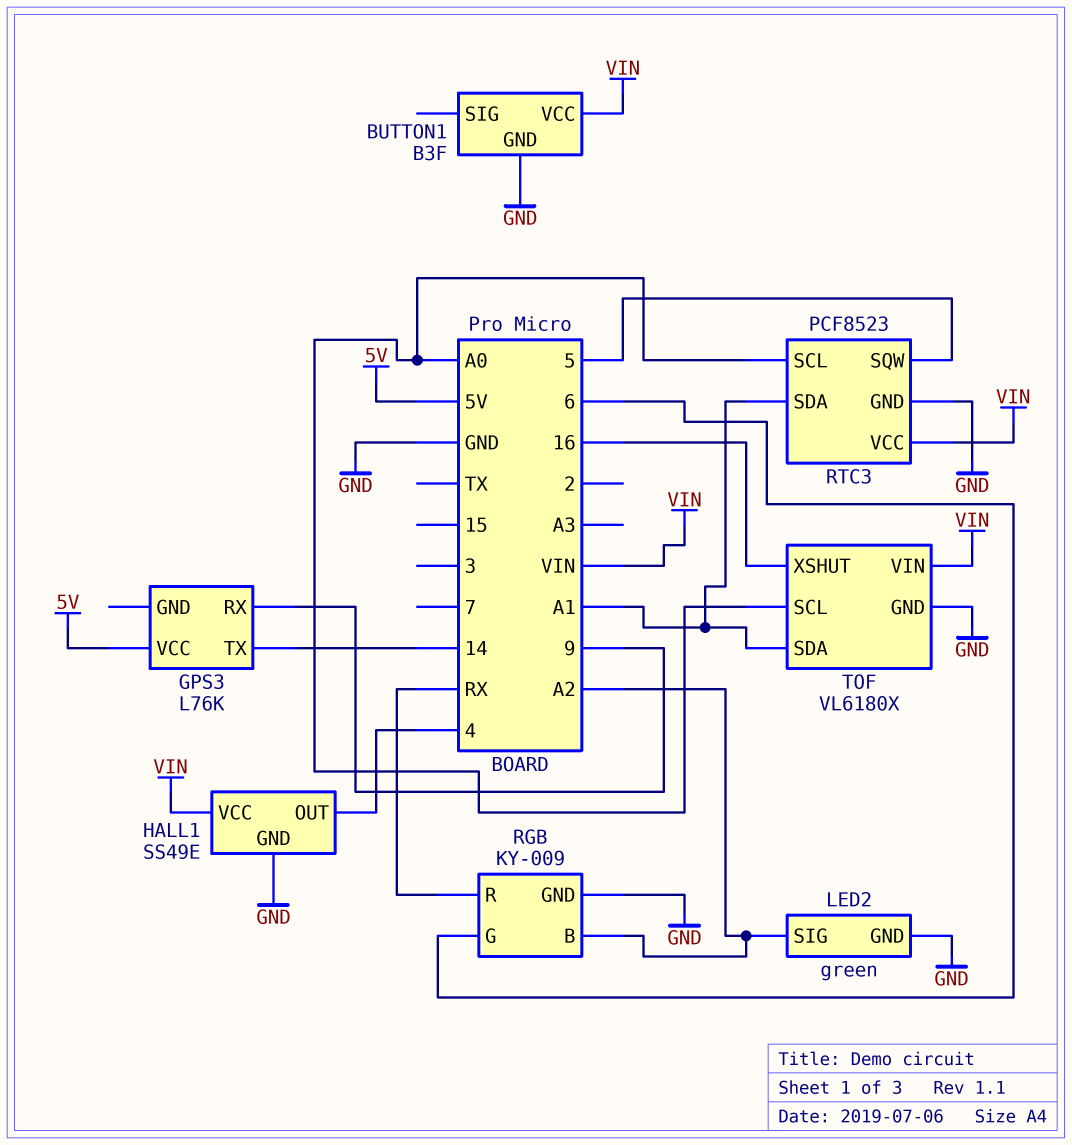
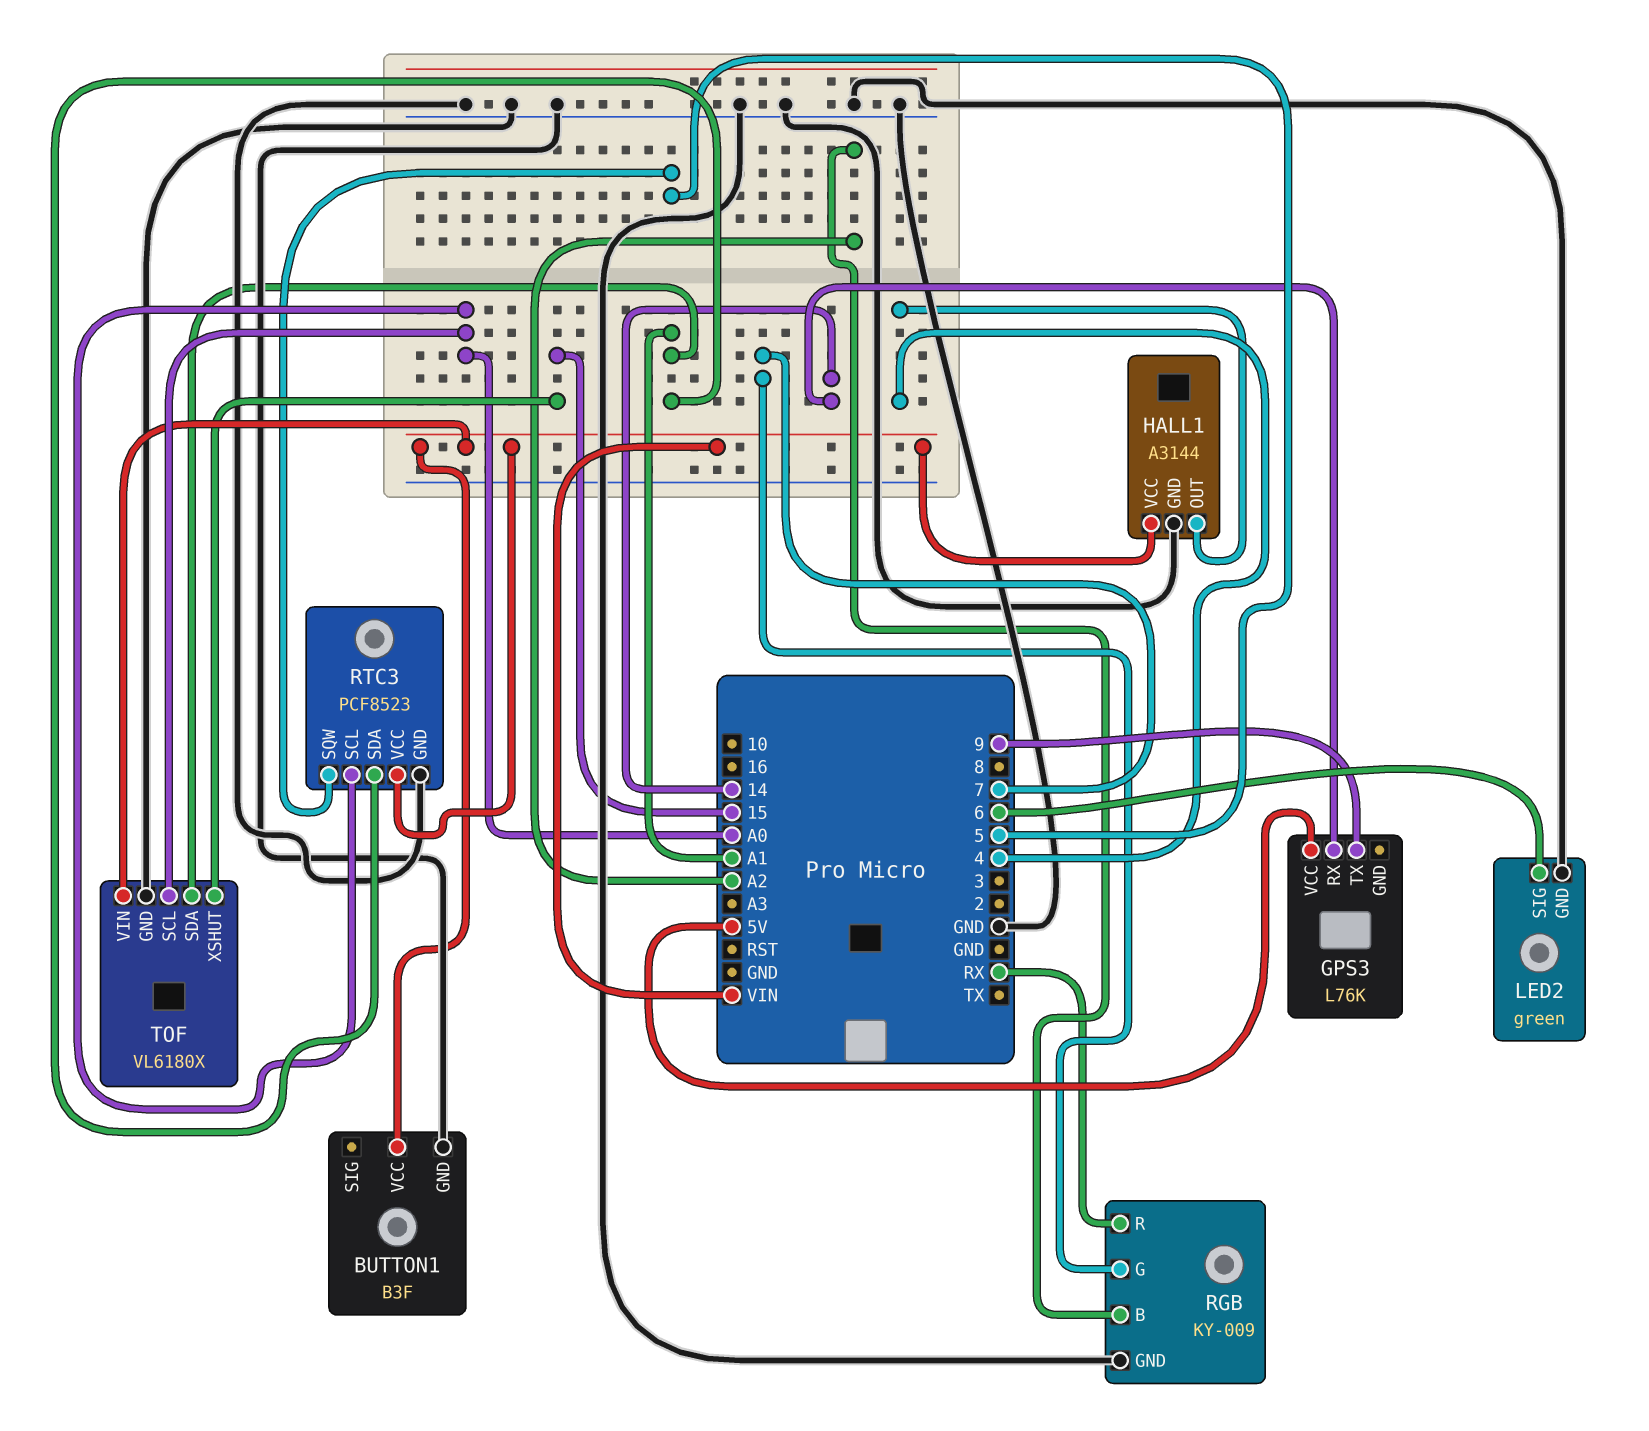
GPS3 pin RX: 9 -> 14
GPS3 pin TX: 14 -> 9
HALL1: SS49E -> A3144
LED2 pin SIG: A2 -> 6
RGB pin G: 6 -> 7
TOF pin XSHUT: 16 -> 15

